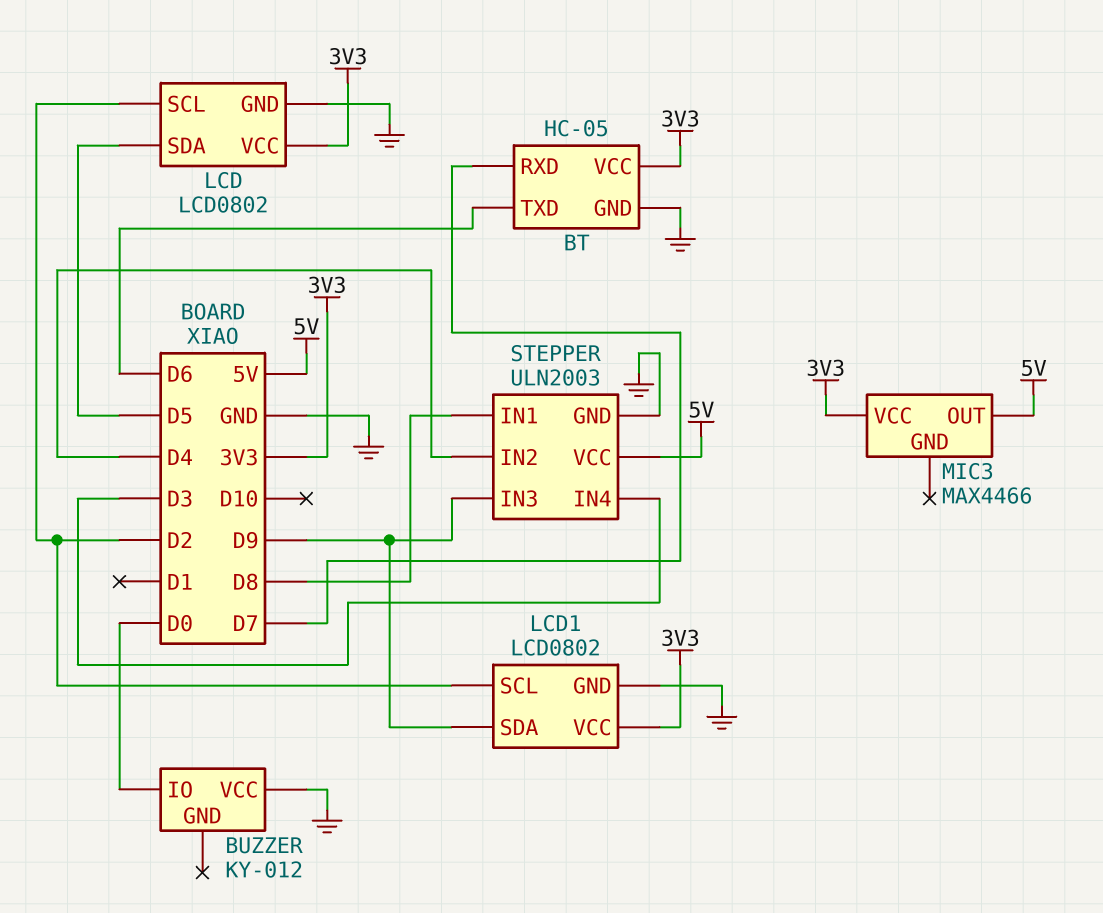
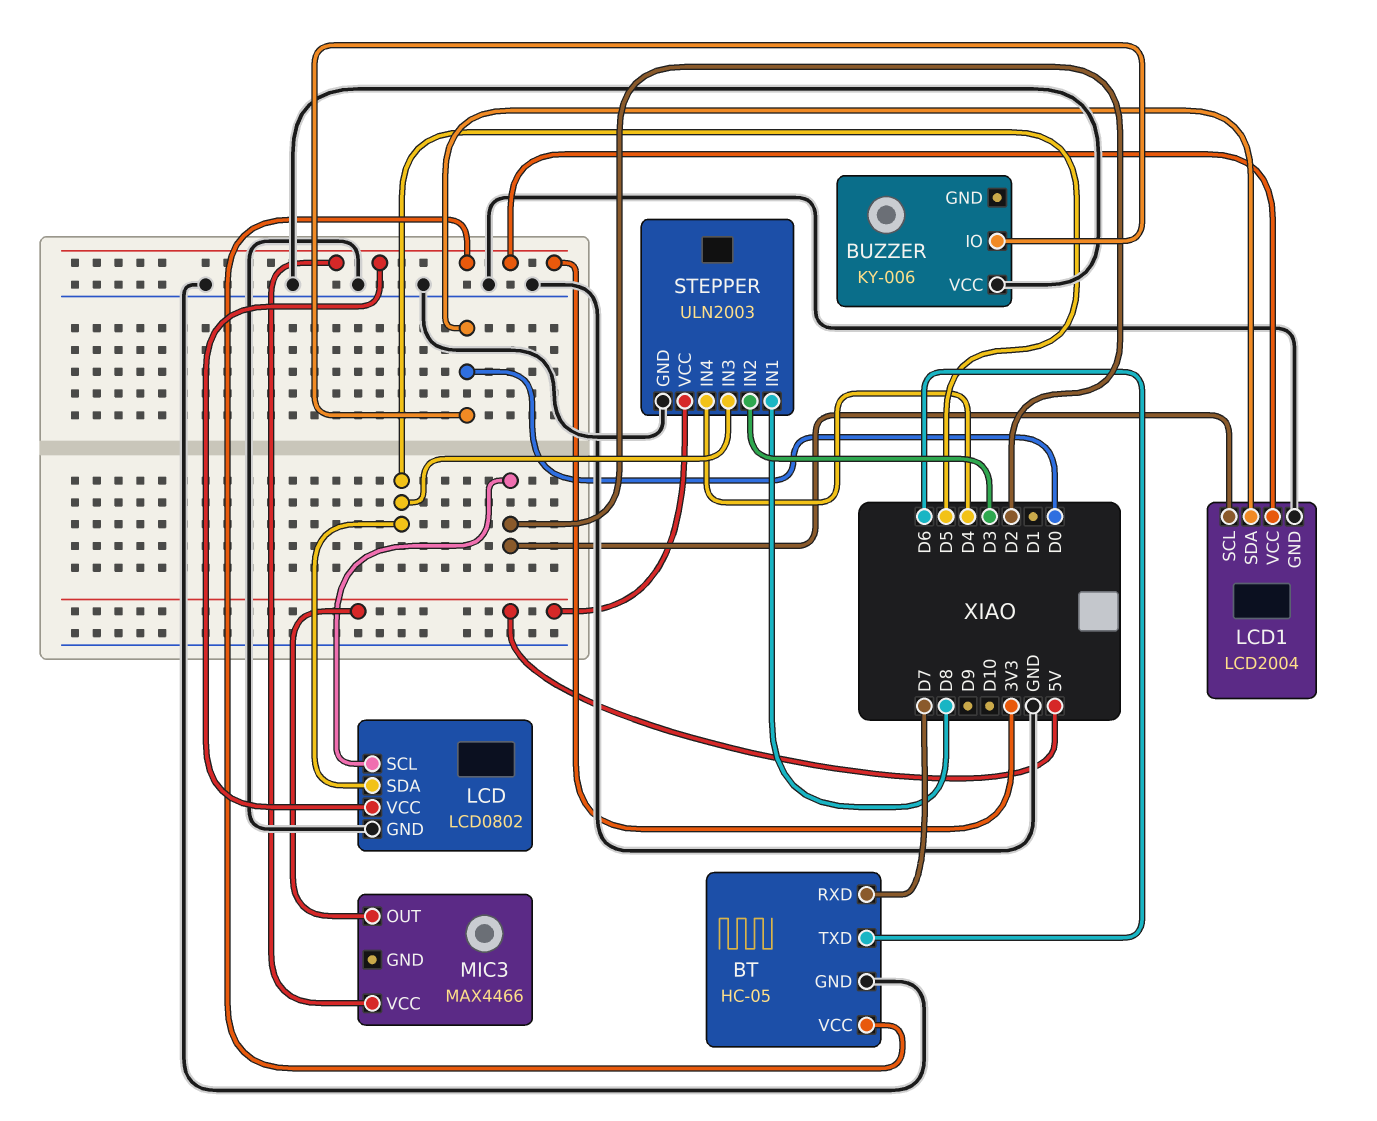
BUZZER: KY-012 -> KY-006
LCD1: LCD0802 -> LCD2004
LCD1 pin SDA: D9 -> D0
STEPPER pin IN2: D4 -> D3
STEPPER pin IN3: D9 -> D5
STEPPER pin IN4: D3 -> D4

